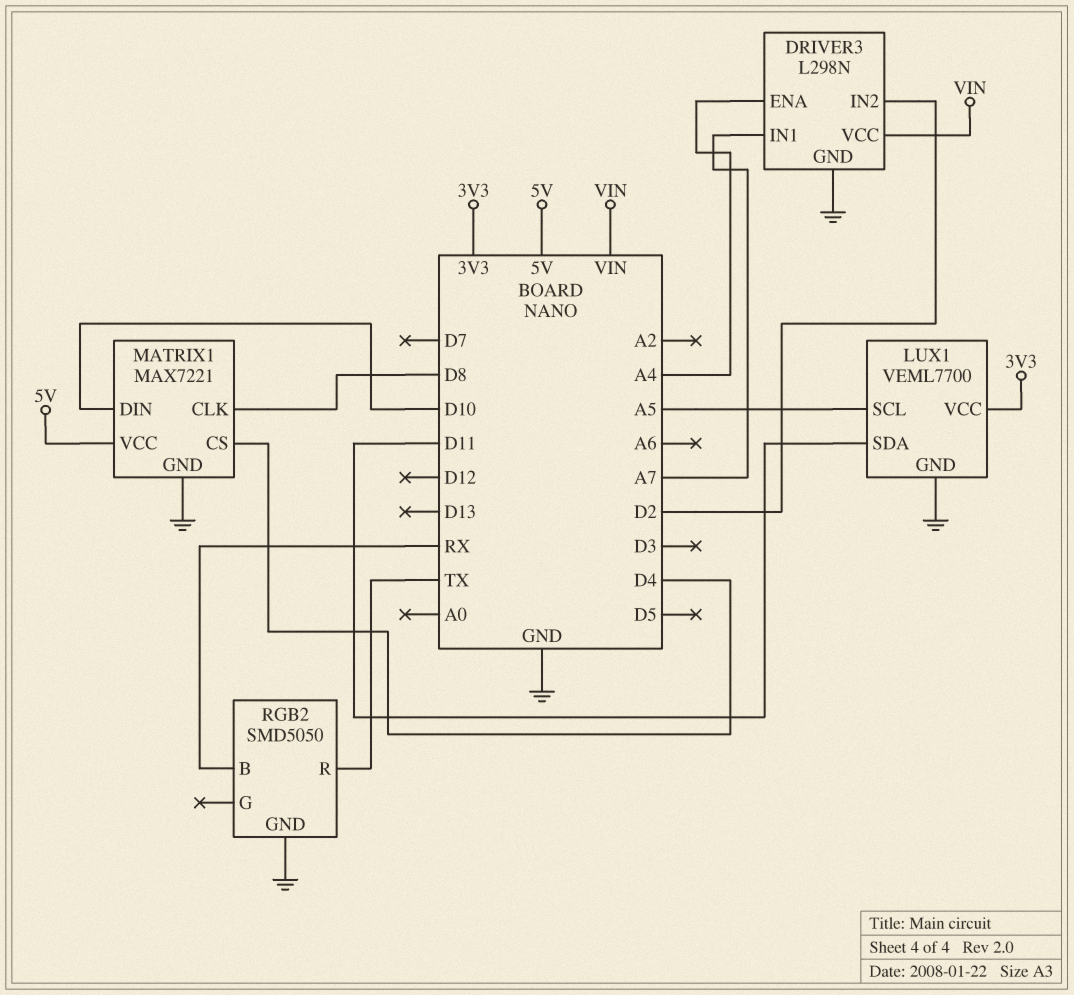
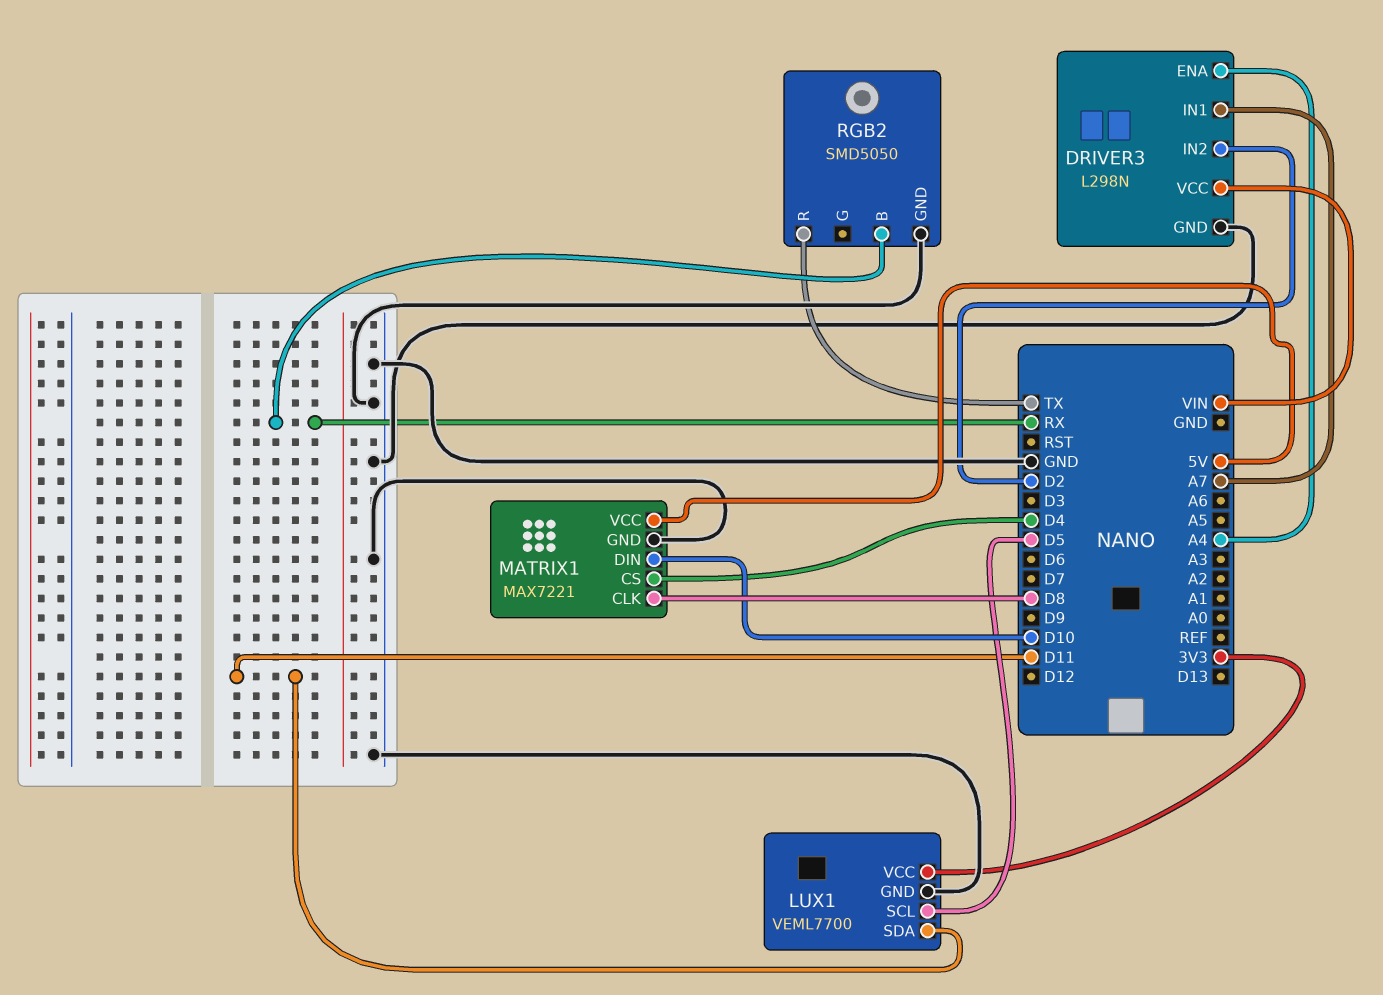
LUX1 pin SCL: A5 -> D5

